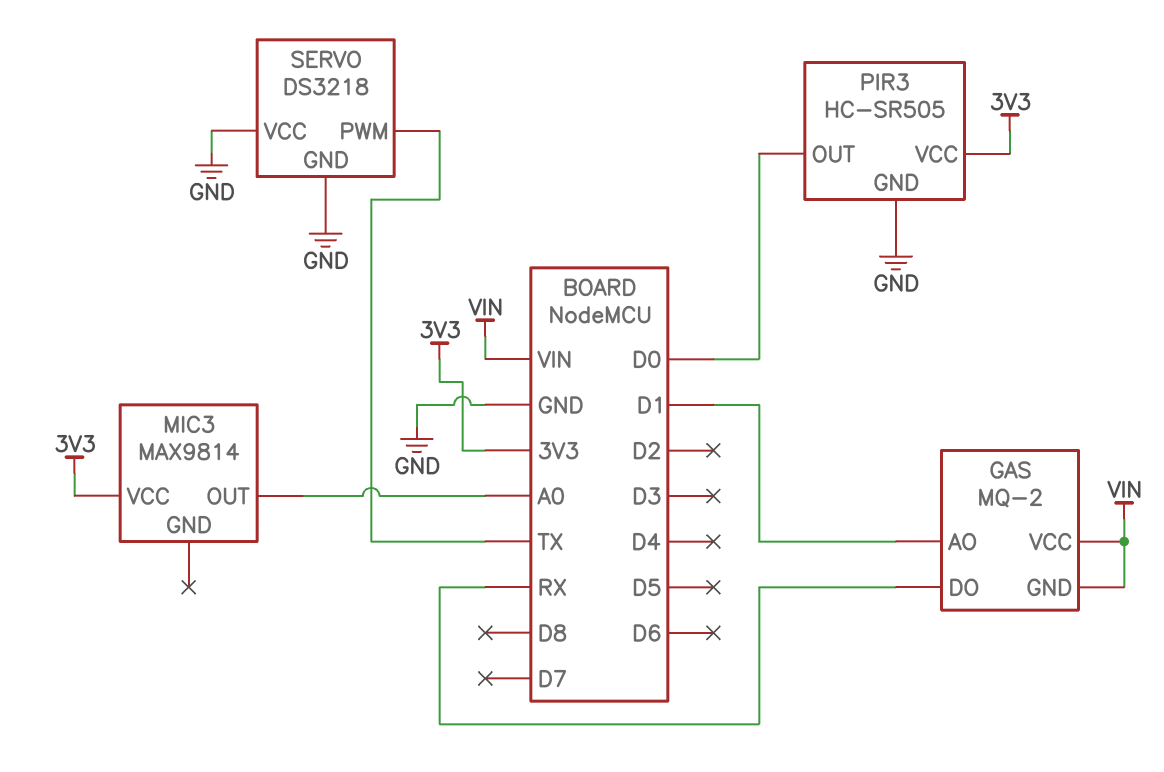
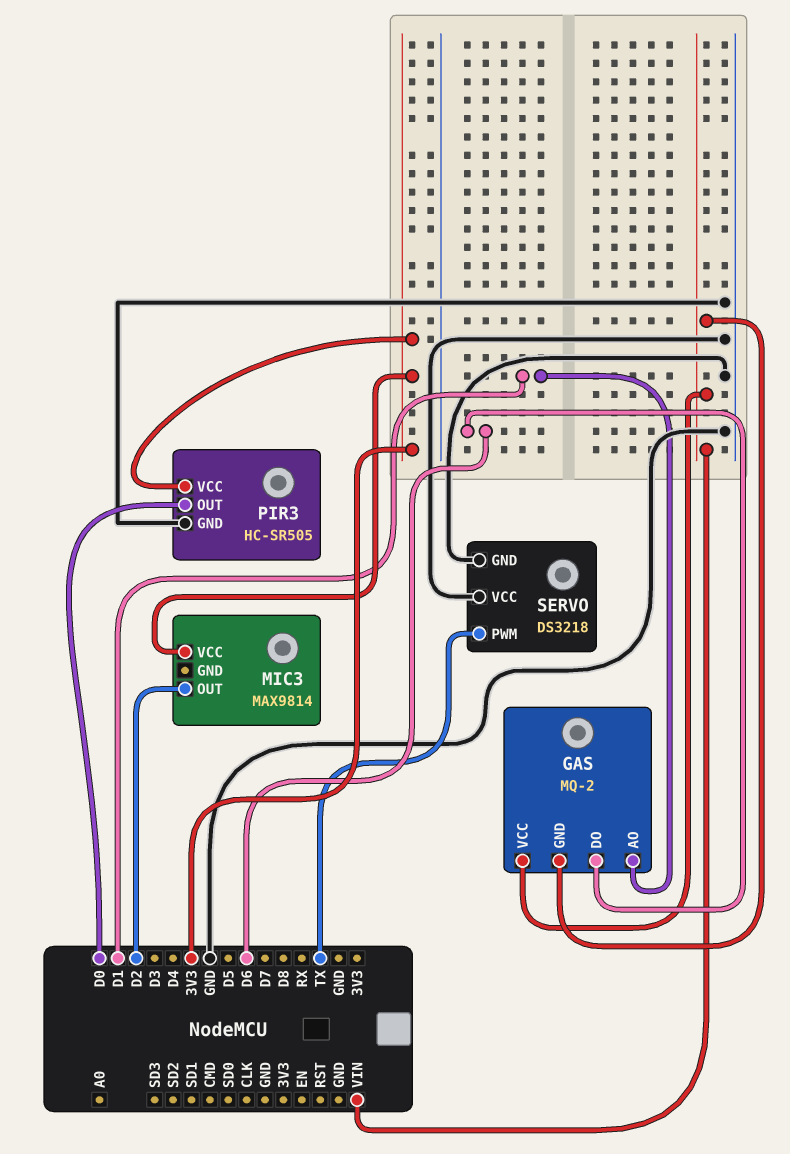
GAS pin DO: RX -> D6
MIC3 pin OUT: A0 -> D2

